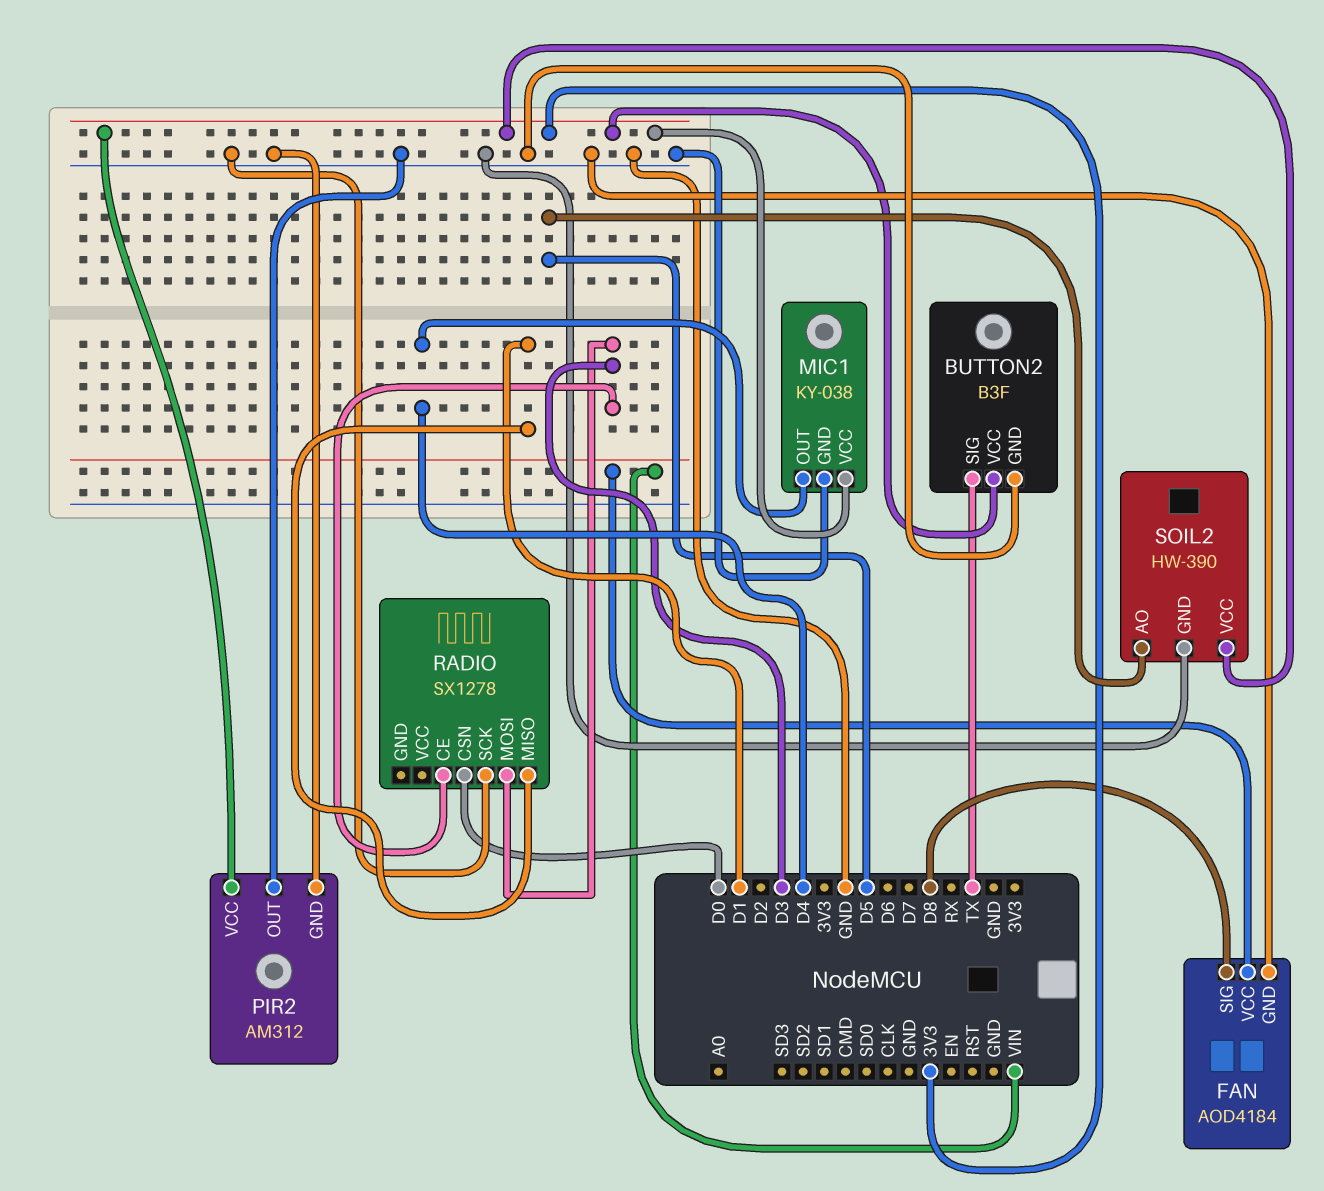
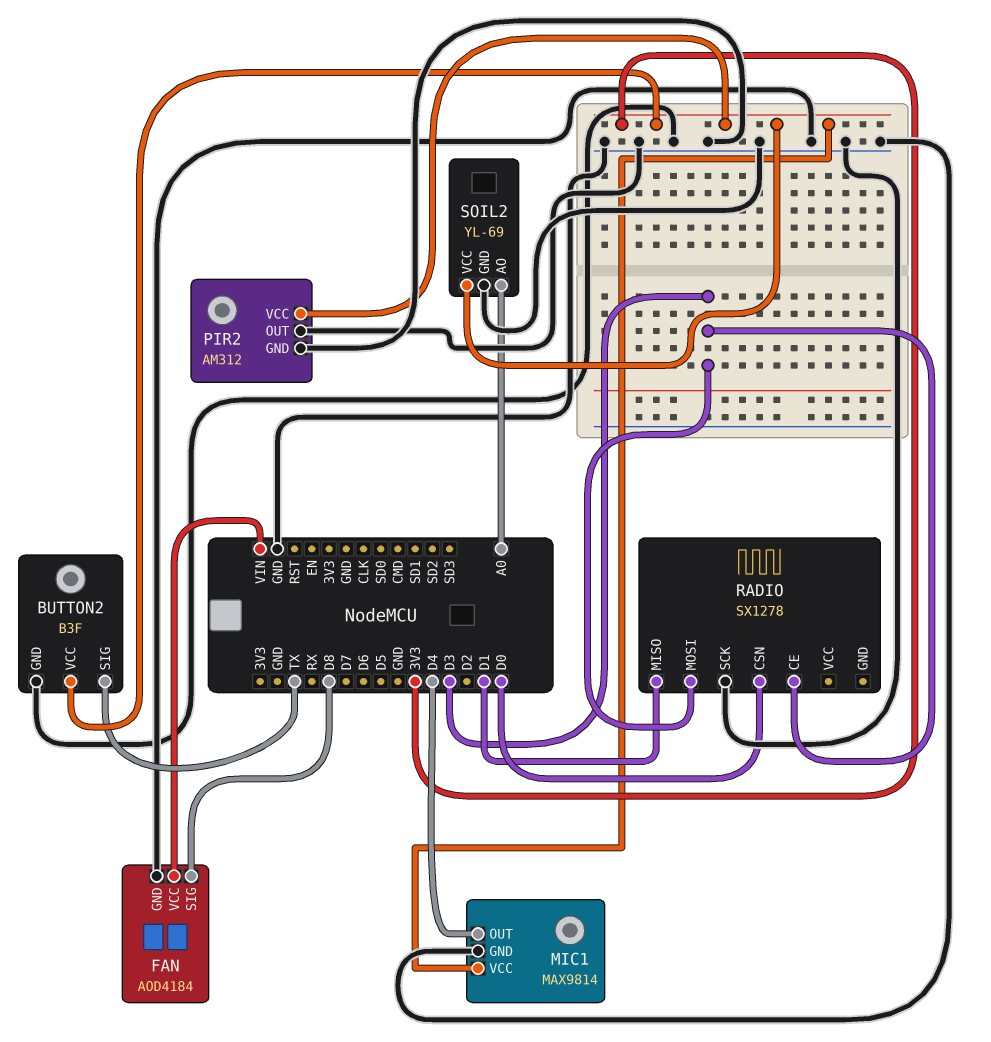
MIC1: KY-038 -> MAX9814
SOIL2: HW-390 -> YL-69
SOIL2 pin AO: D5 -> A0

